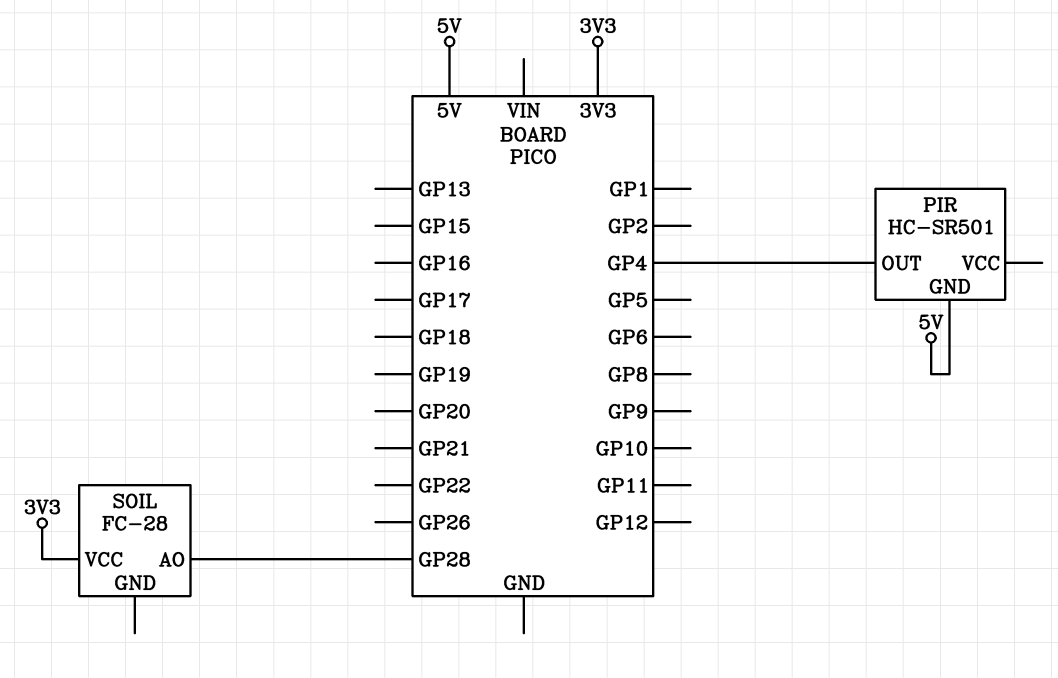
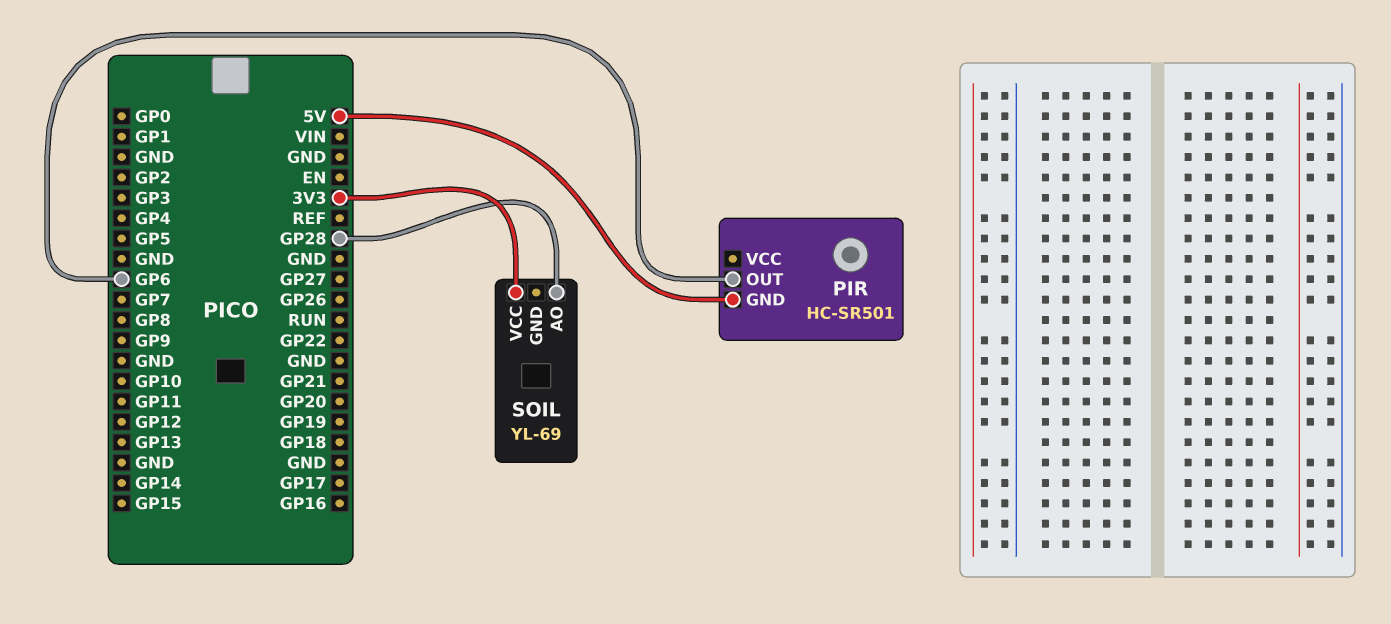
PIR pin OUT: GP4 -> GP6
SOIL: FC-28 -> YL-69

